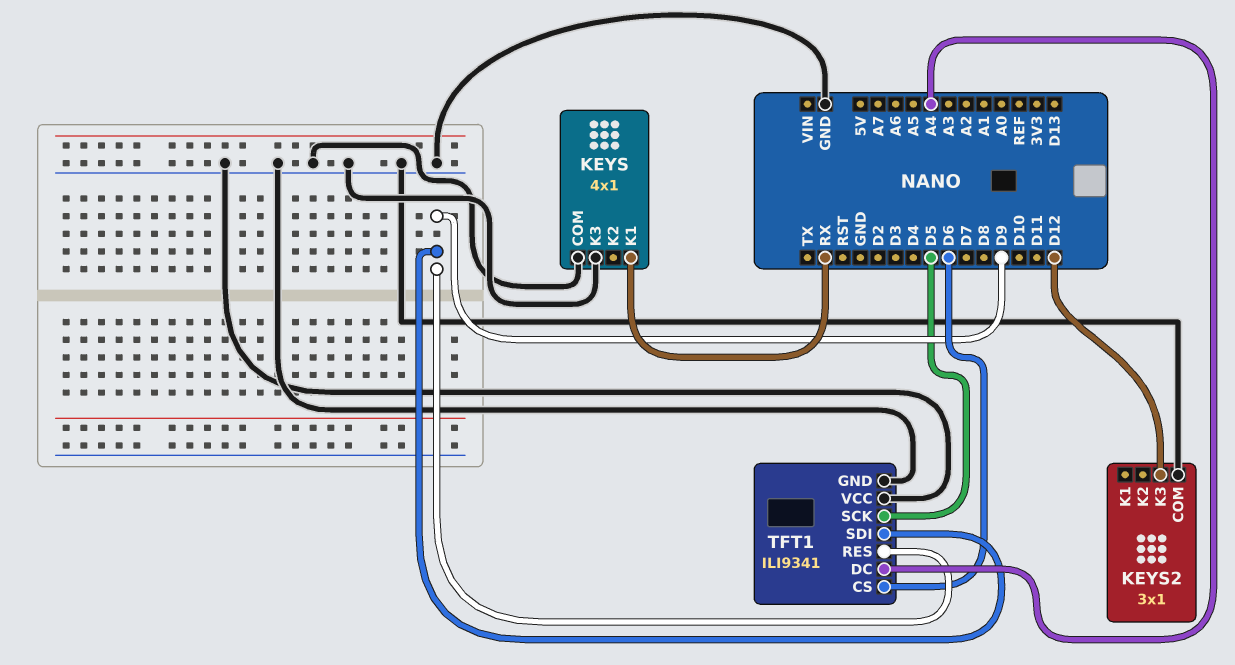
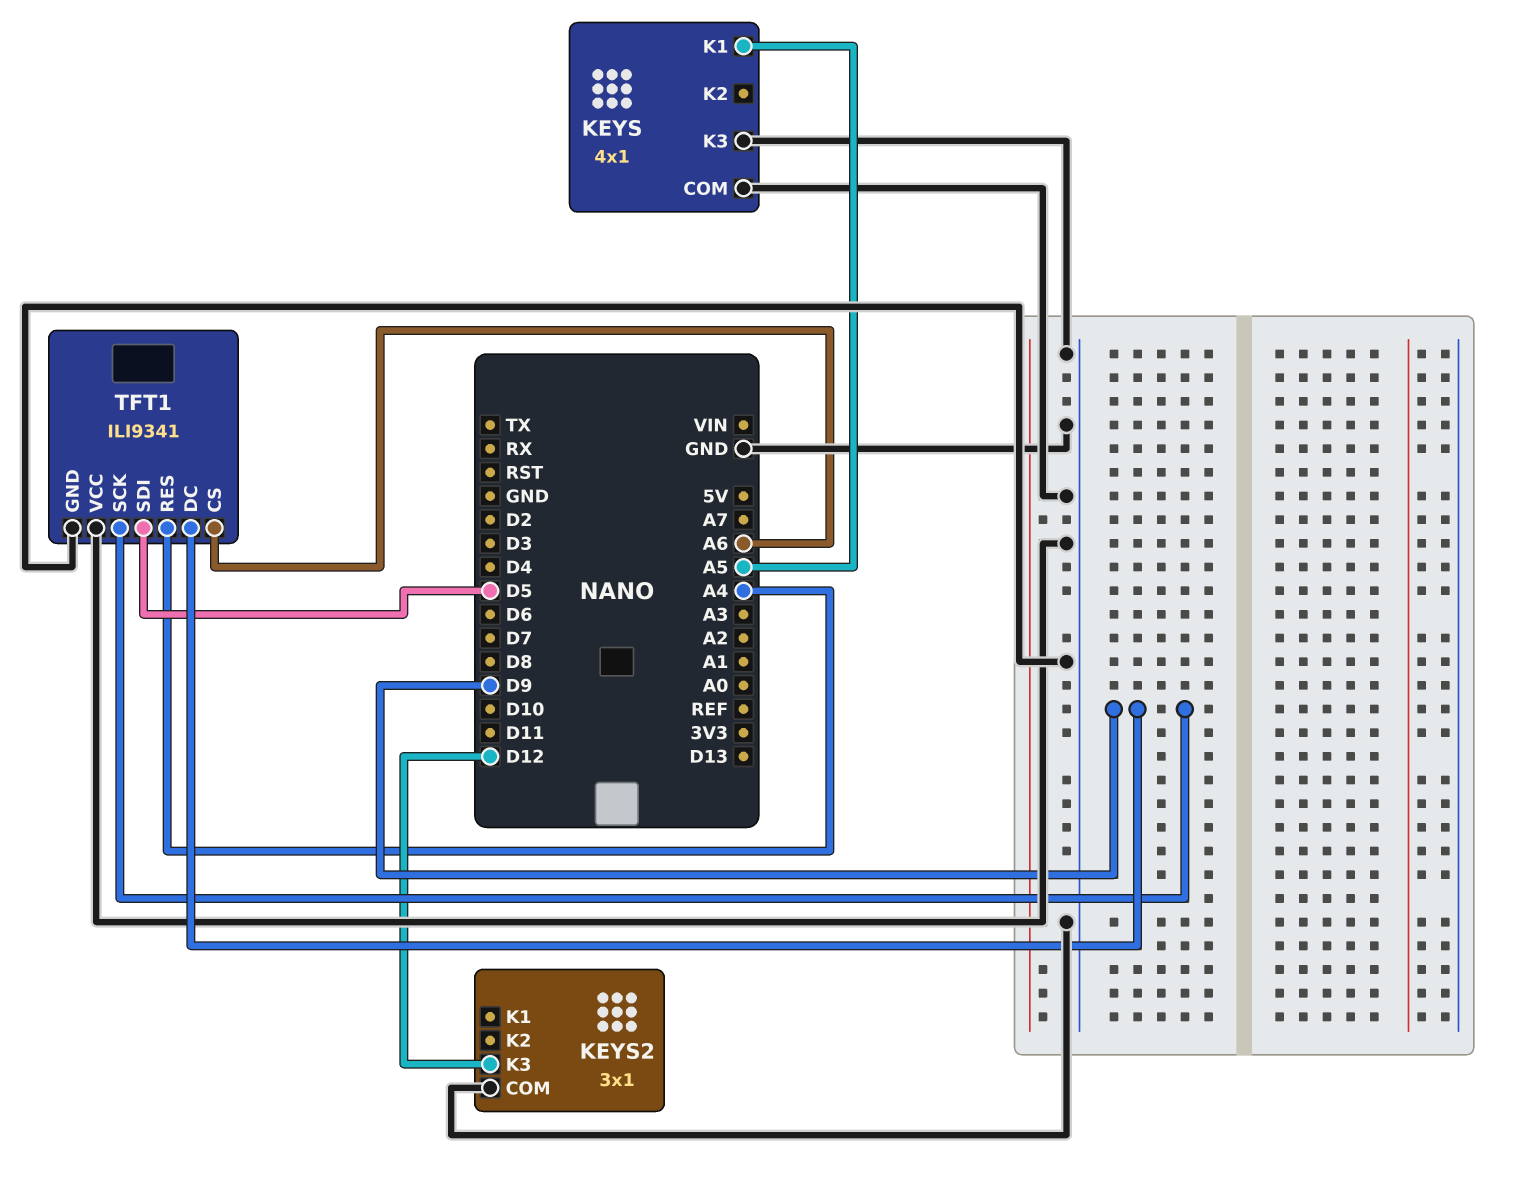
KEYS pin K1: RX -> A5
TFT1 pin CS: D6 -> A6
TFT1 pin DC: A4 -> D9
TFT1 pin RES: D9 -> A4
TFT1 pin SCK: D5 -> D9
TFT1 pin SDI: D9 -> D5

